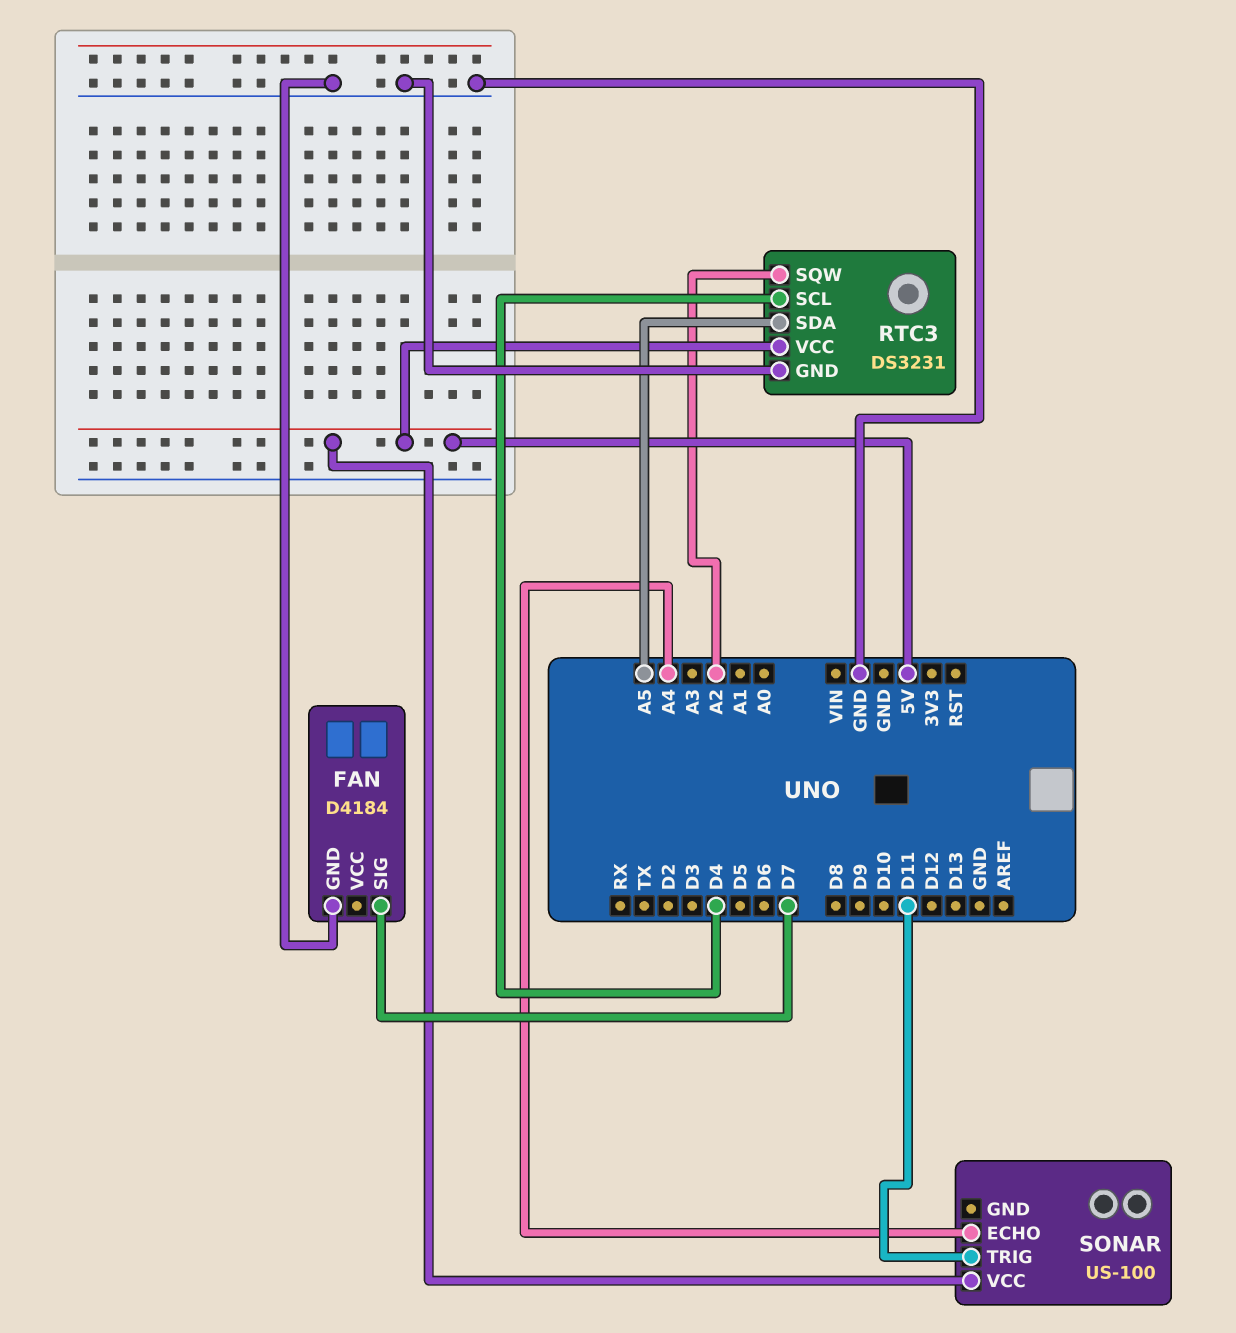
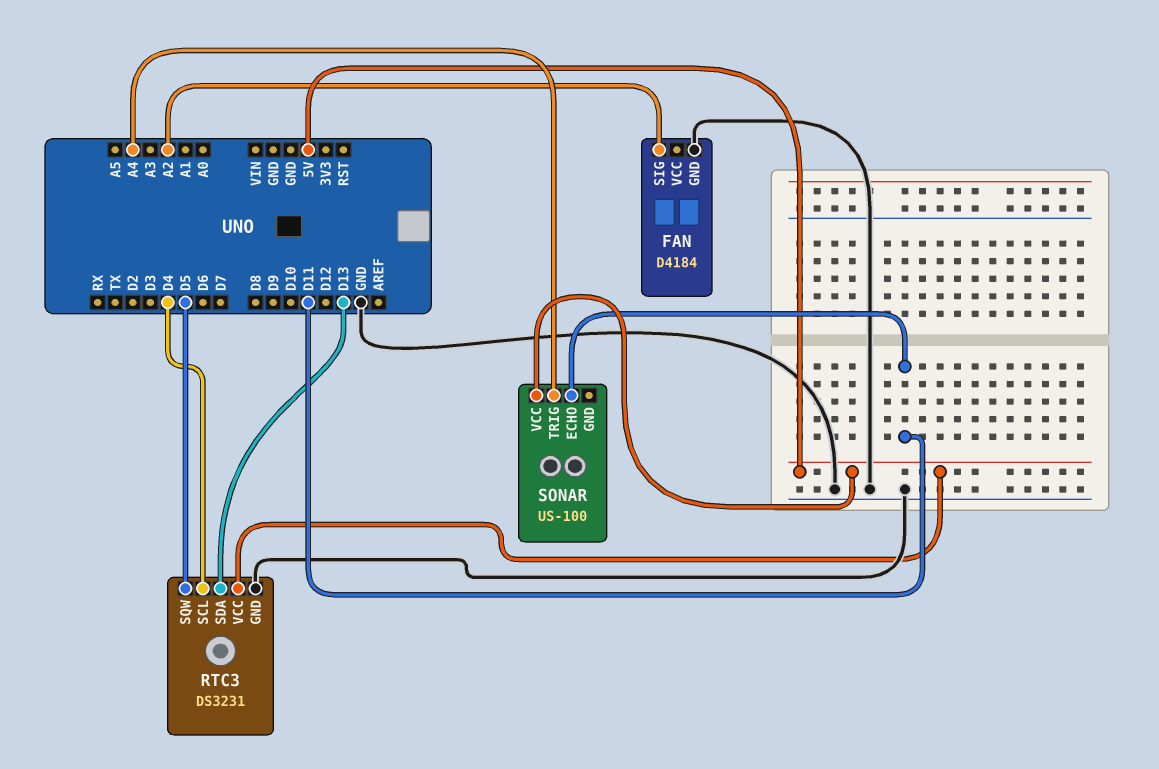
FAN pin SIG: D7 -> A2
RTC3 pin SDA: A5 -> D13
RTC3 pin SQW: A2 -> D5
SONAR pin ECHO: A4 -> D11
SONAR pin TRIG: D11 -> A4

